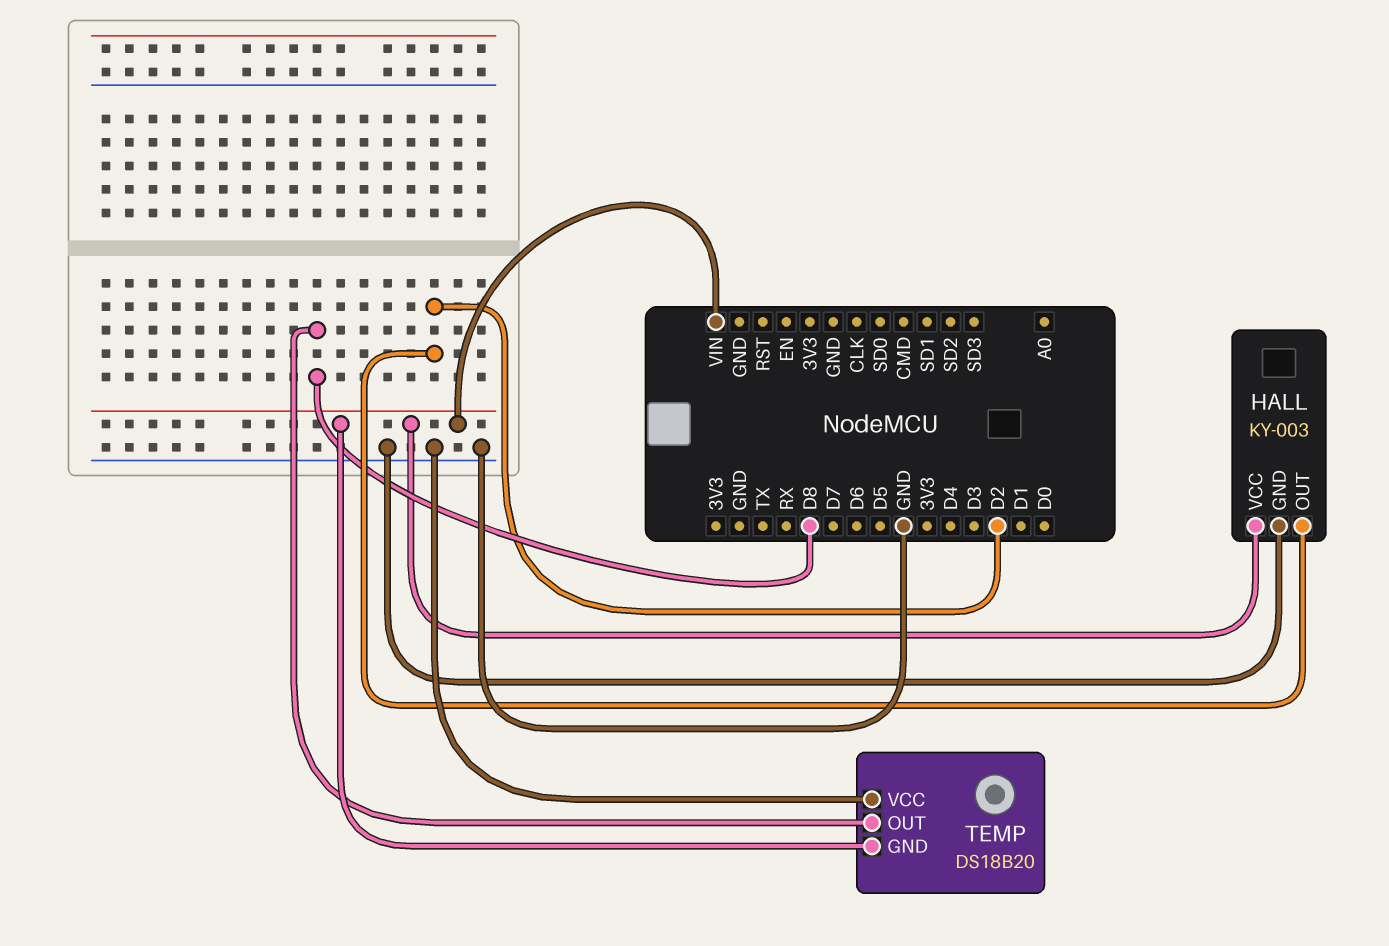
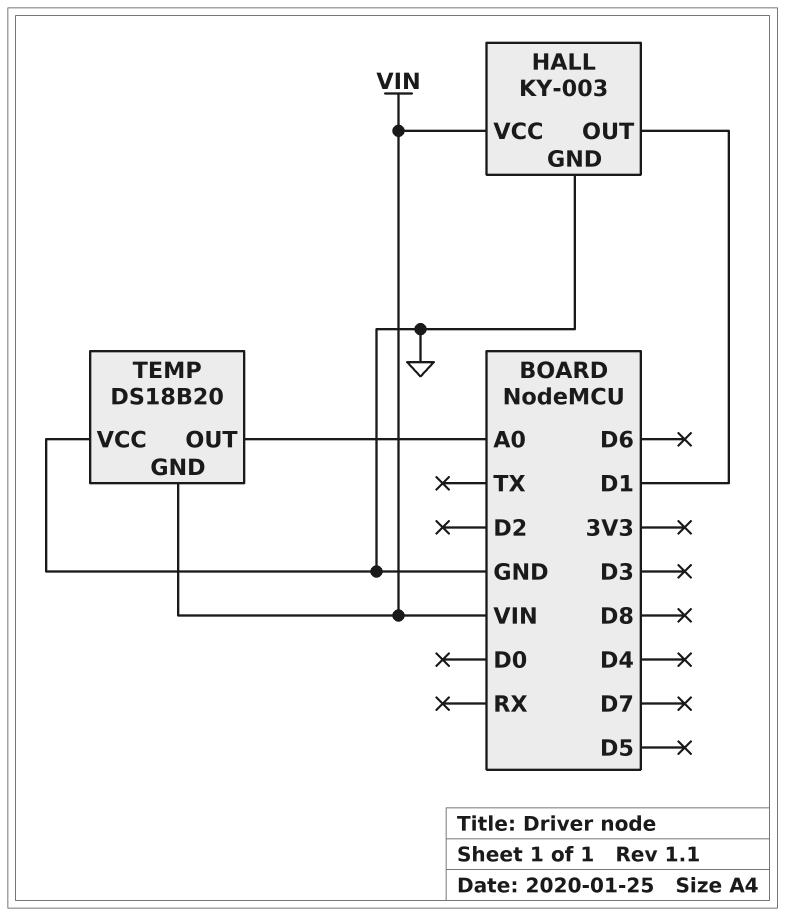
HALL pin OUT: D2 -> D1
TEMP pin OUT: D8 -> A0

